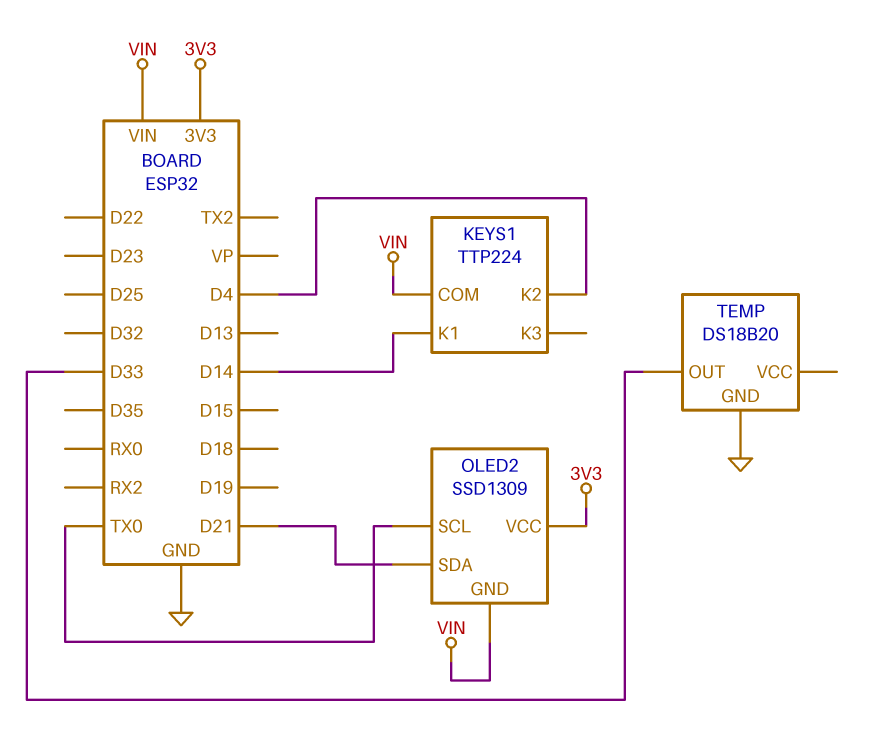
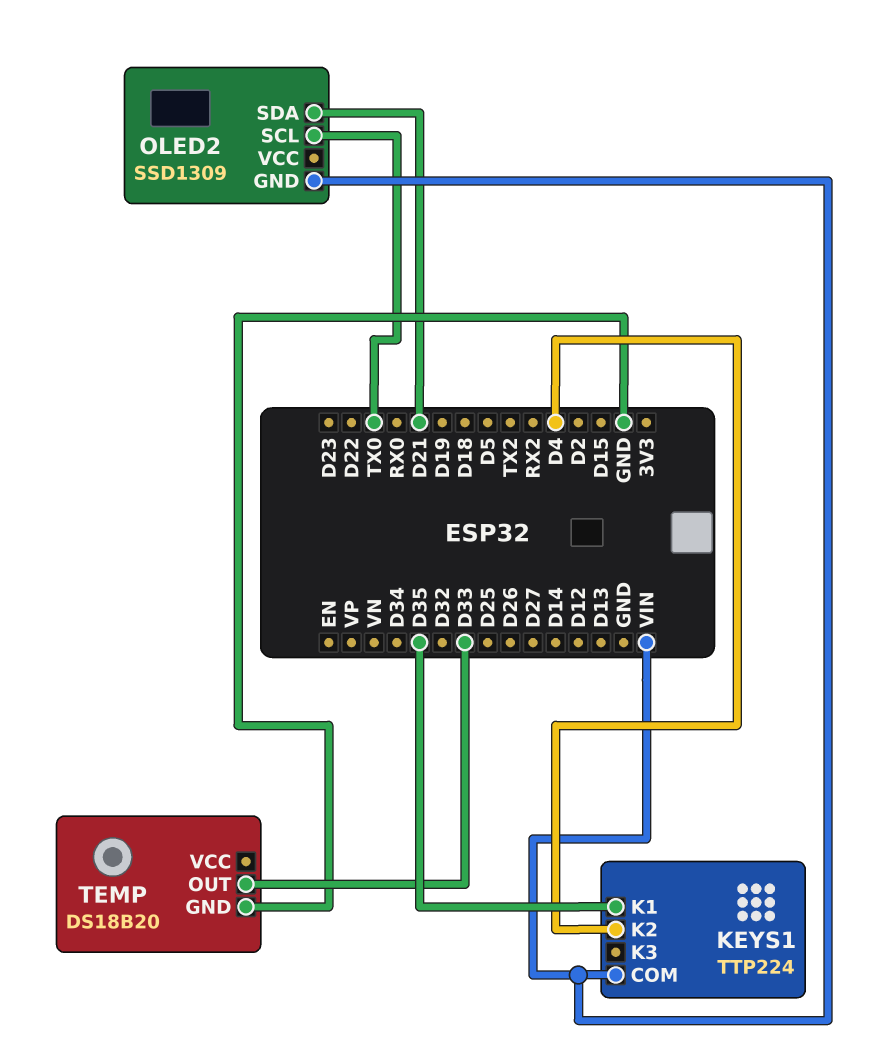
KEYS1 pin K1: D14 -> D35
OLED2 pin VCC: 3V3 -> none

